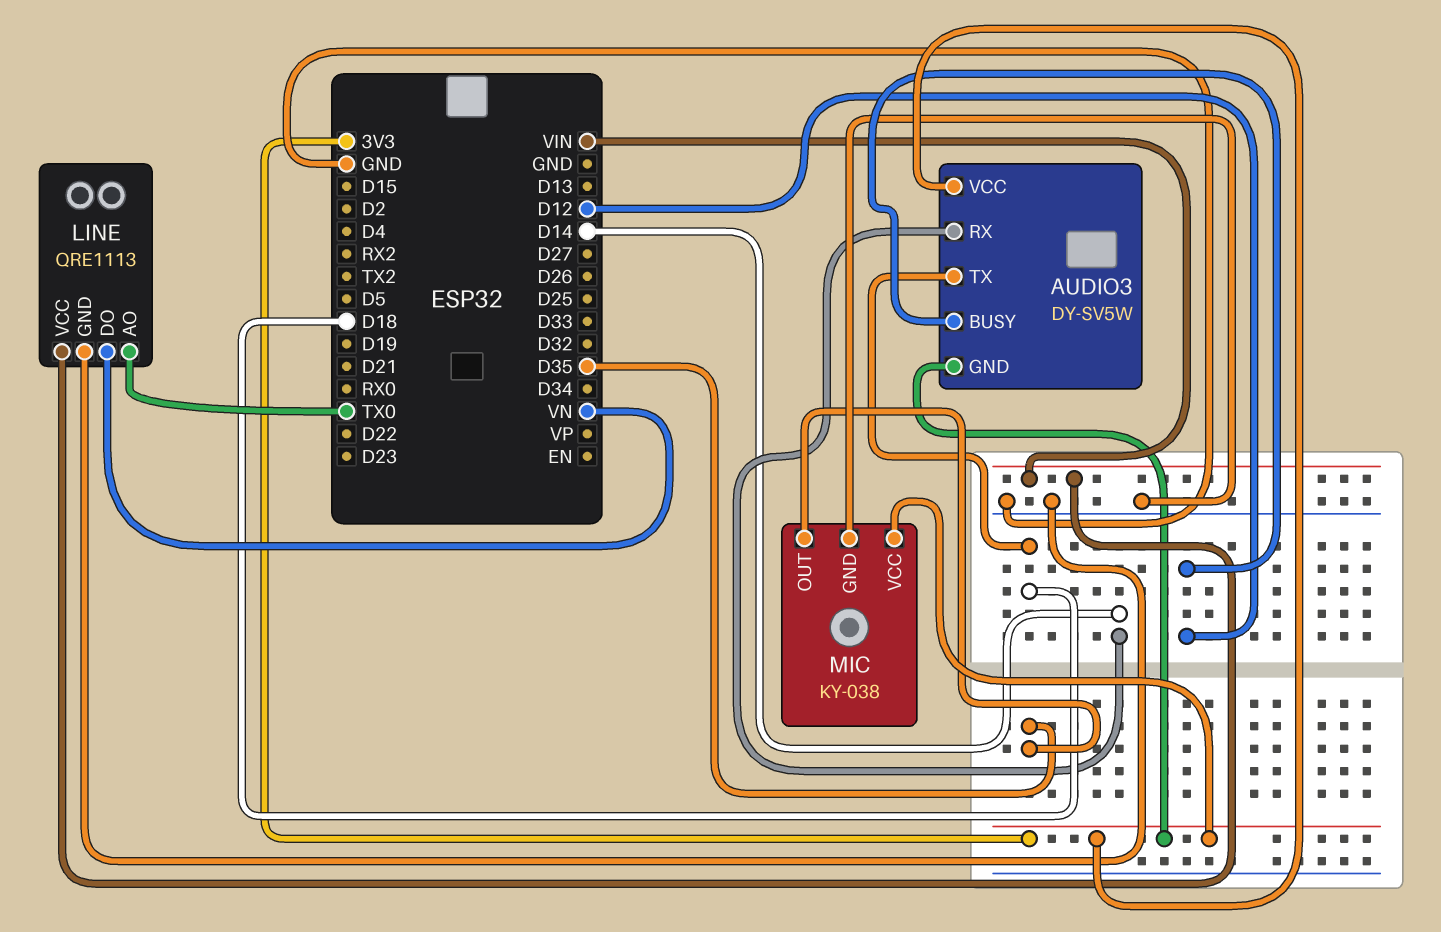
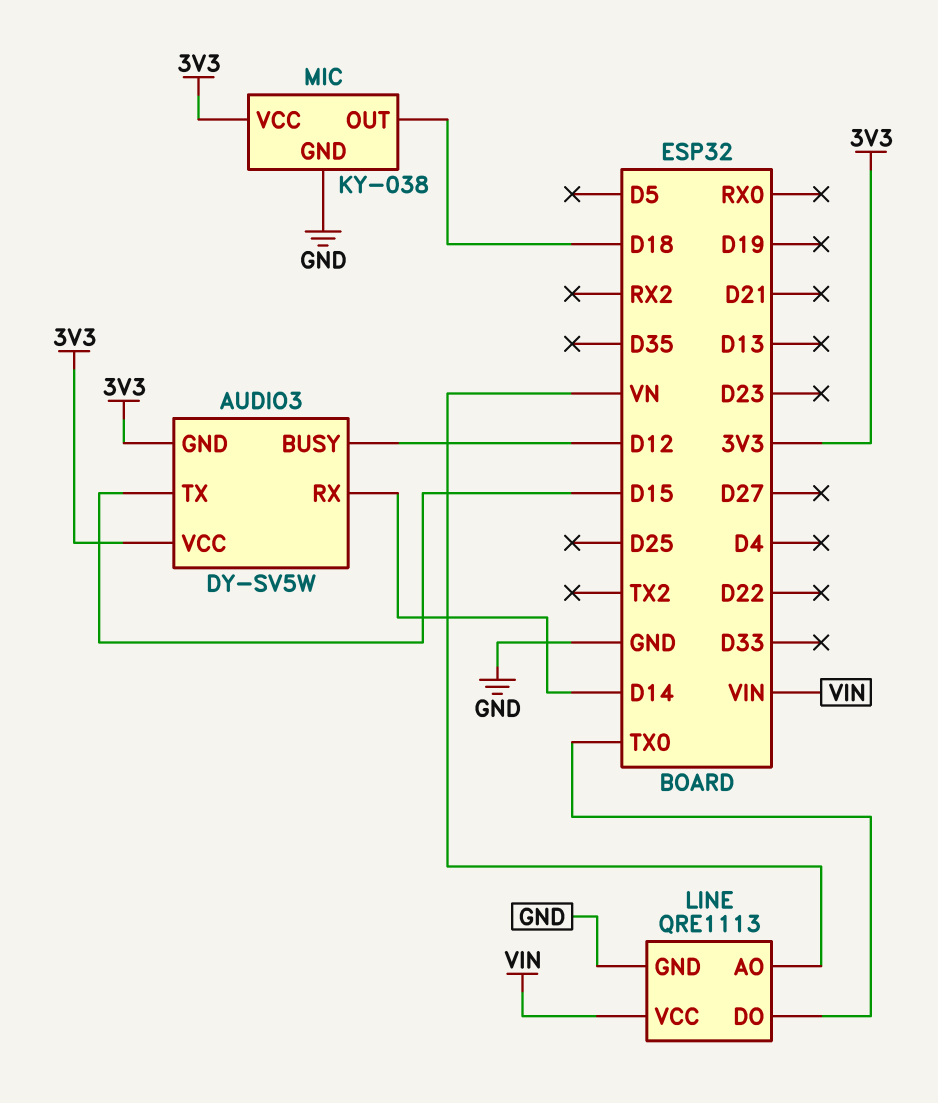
AUDIO3 pin TX: D18 -> D15
LINE pin AO: TX0 -> VN
LINE pin DO: VN -> TX0
MIC pin OUT: D35 -> D18

